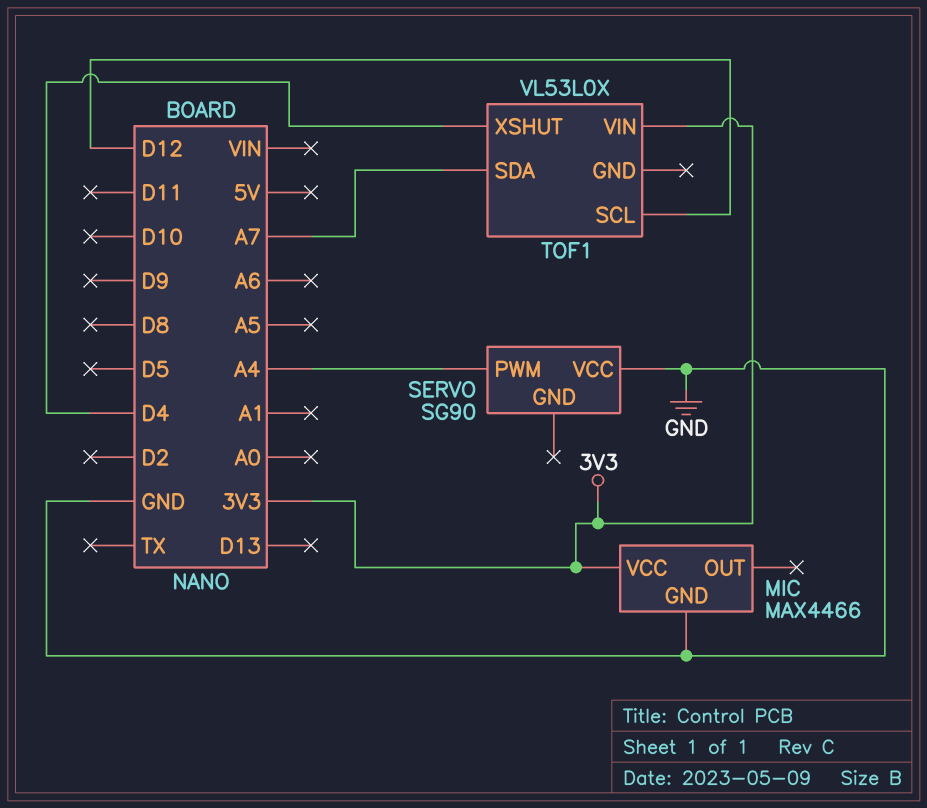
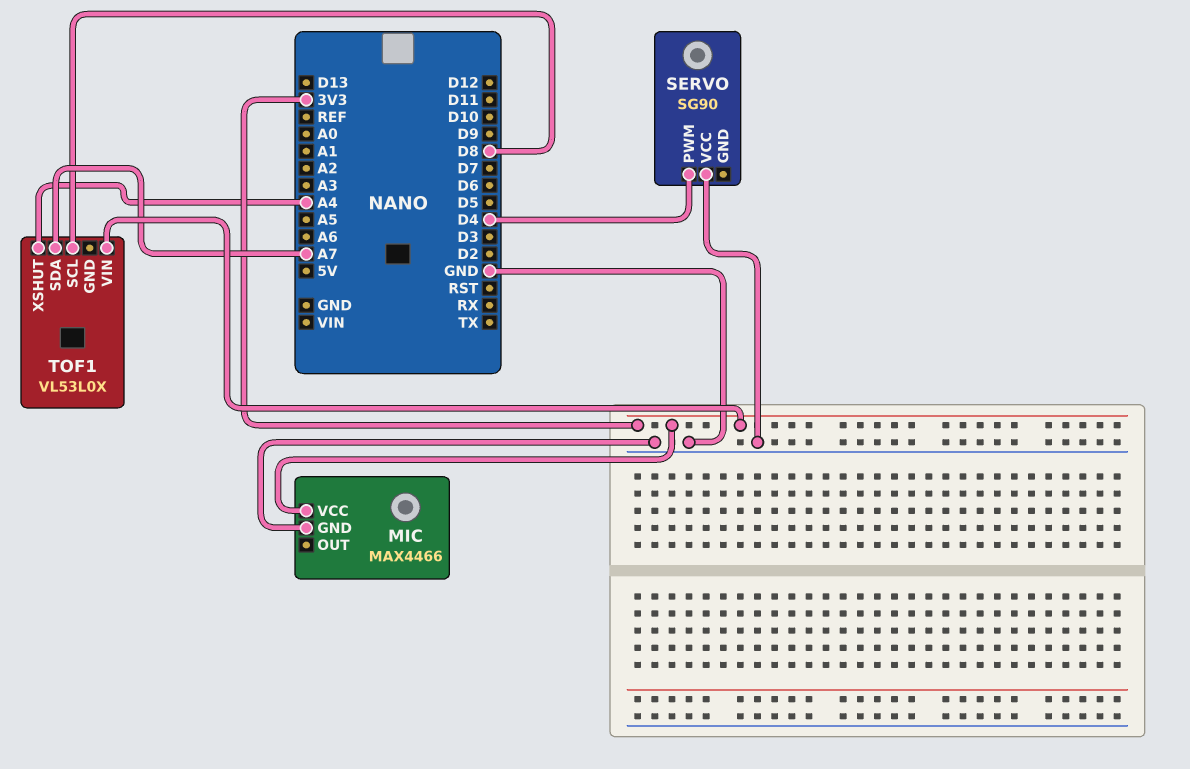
SERVO pin PWM: A4 -> D4
TOF1 pin SCL: D12 -> D8
TOF1 pin XSHUT: D4 -> A4

